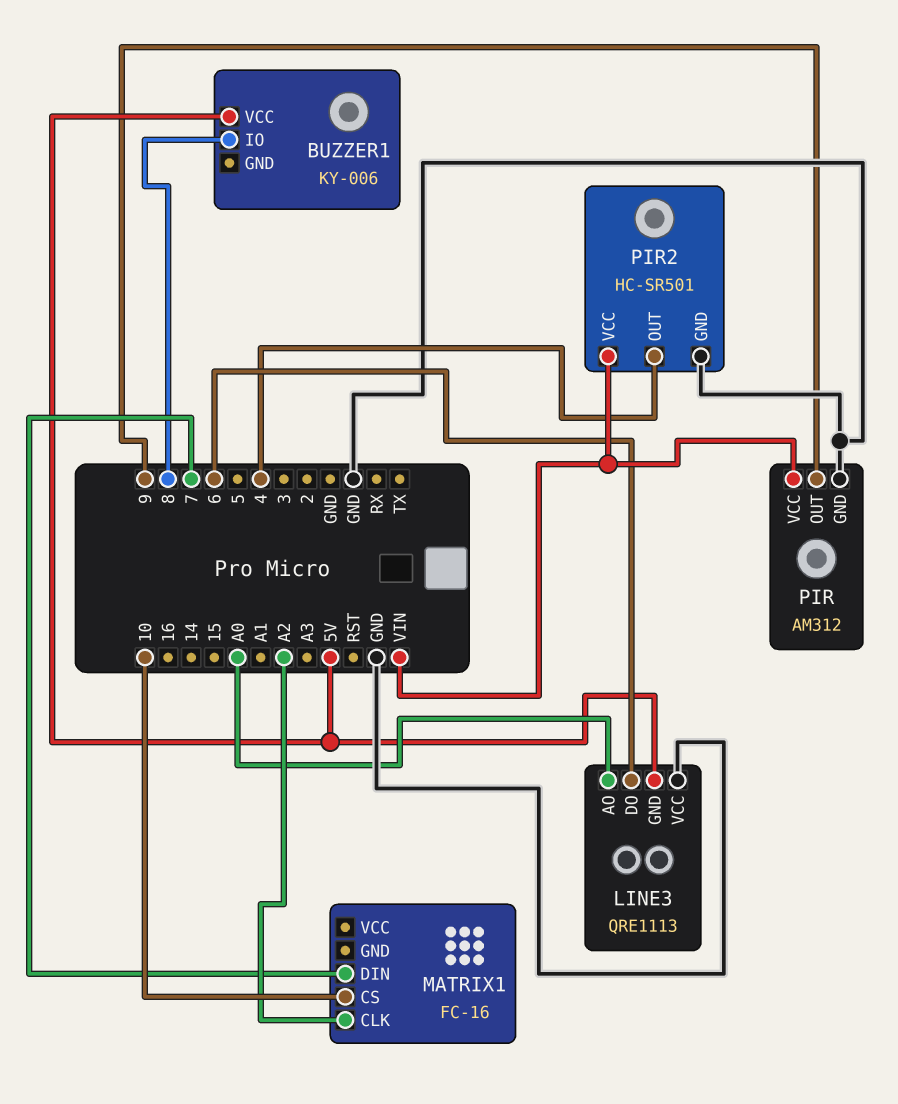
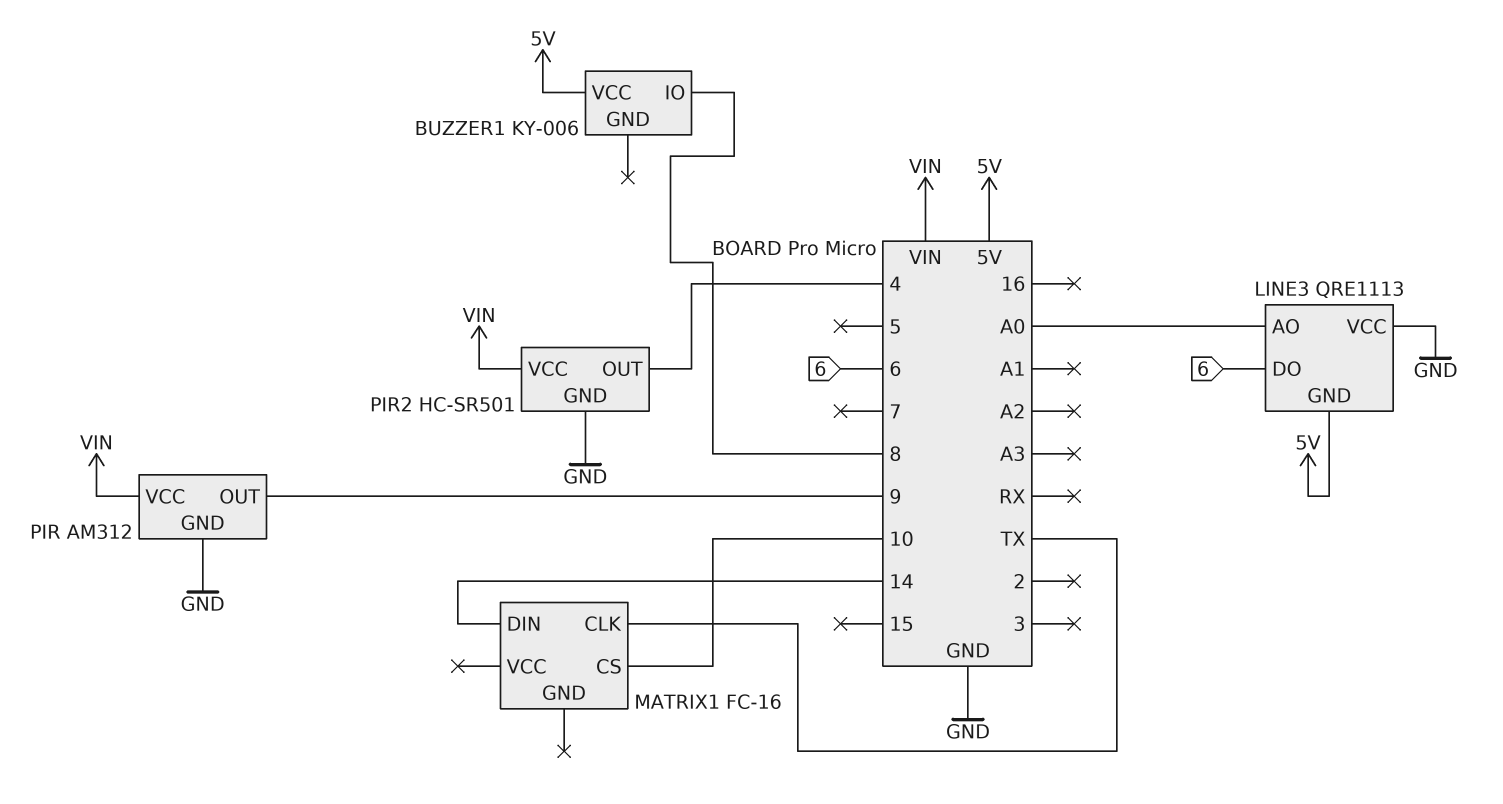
MATRIX1 pin CLK: A2 -> TX
MATRIX1 pin DIN: 7 -> 14

